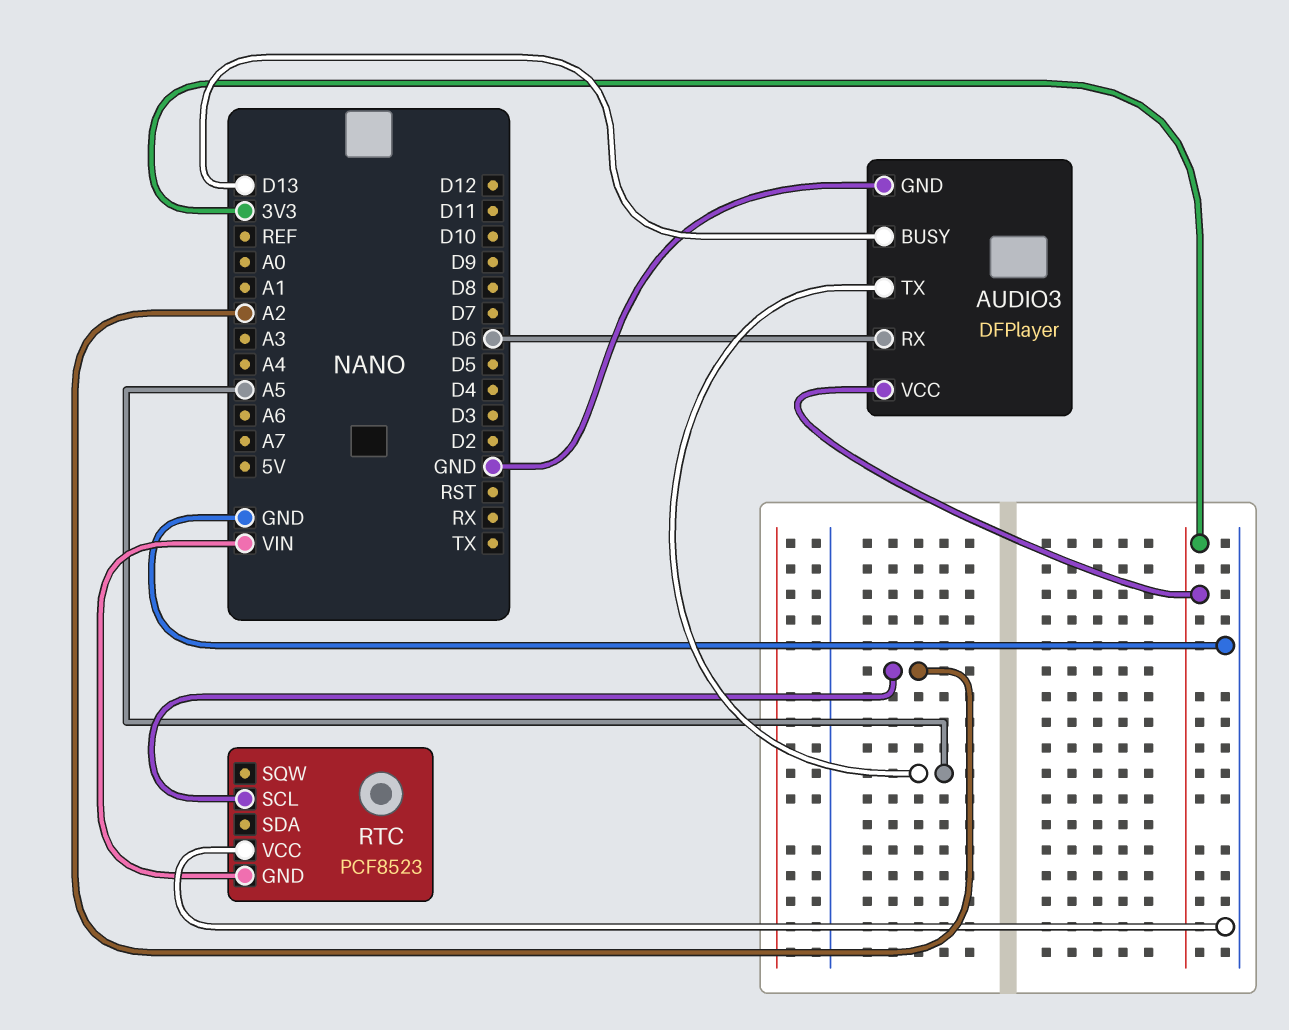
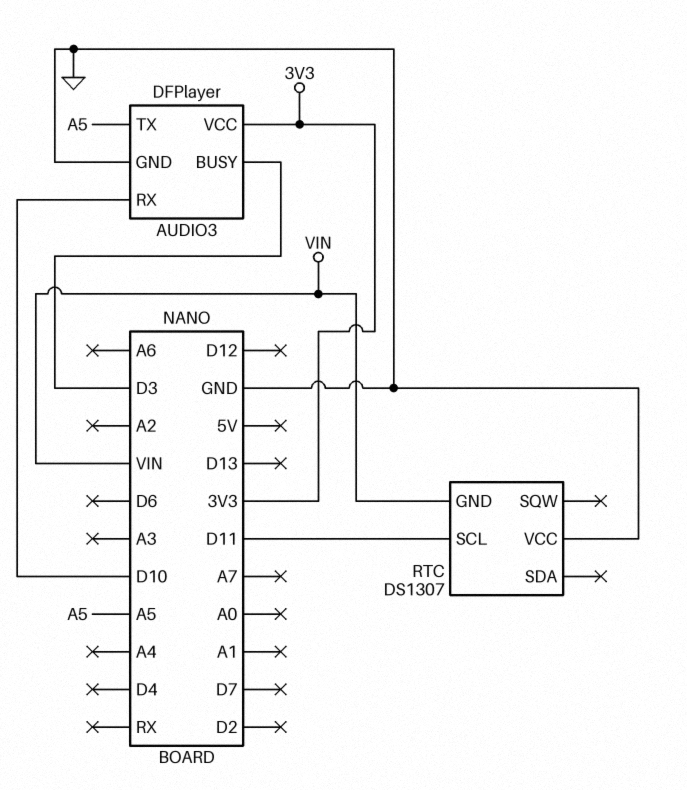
AUDIO3 pin BUSY: D13 -> D3
AUDIO3 pin RX: D6 -> D10
RTC: PCF8523 -> DS1307
RTC pin SCL: A2 -> D11

